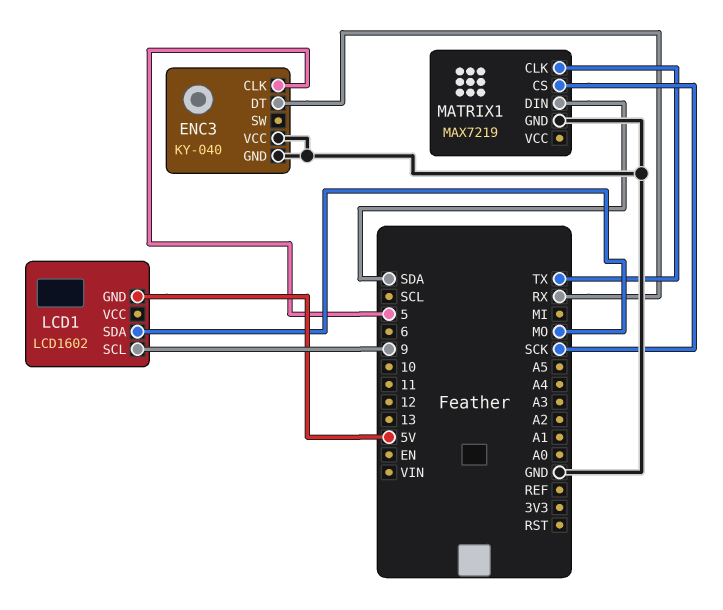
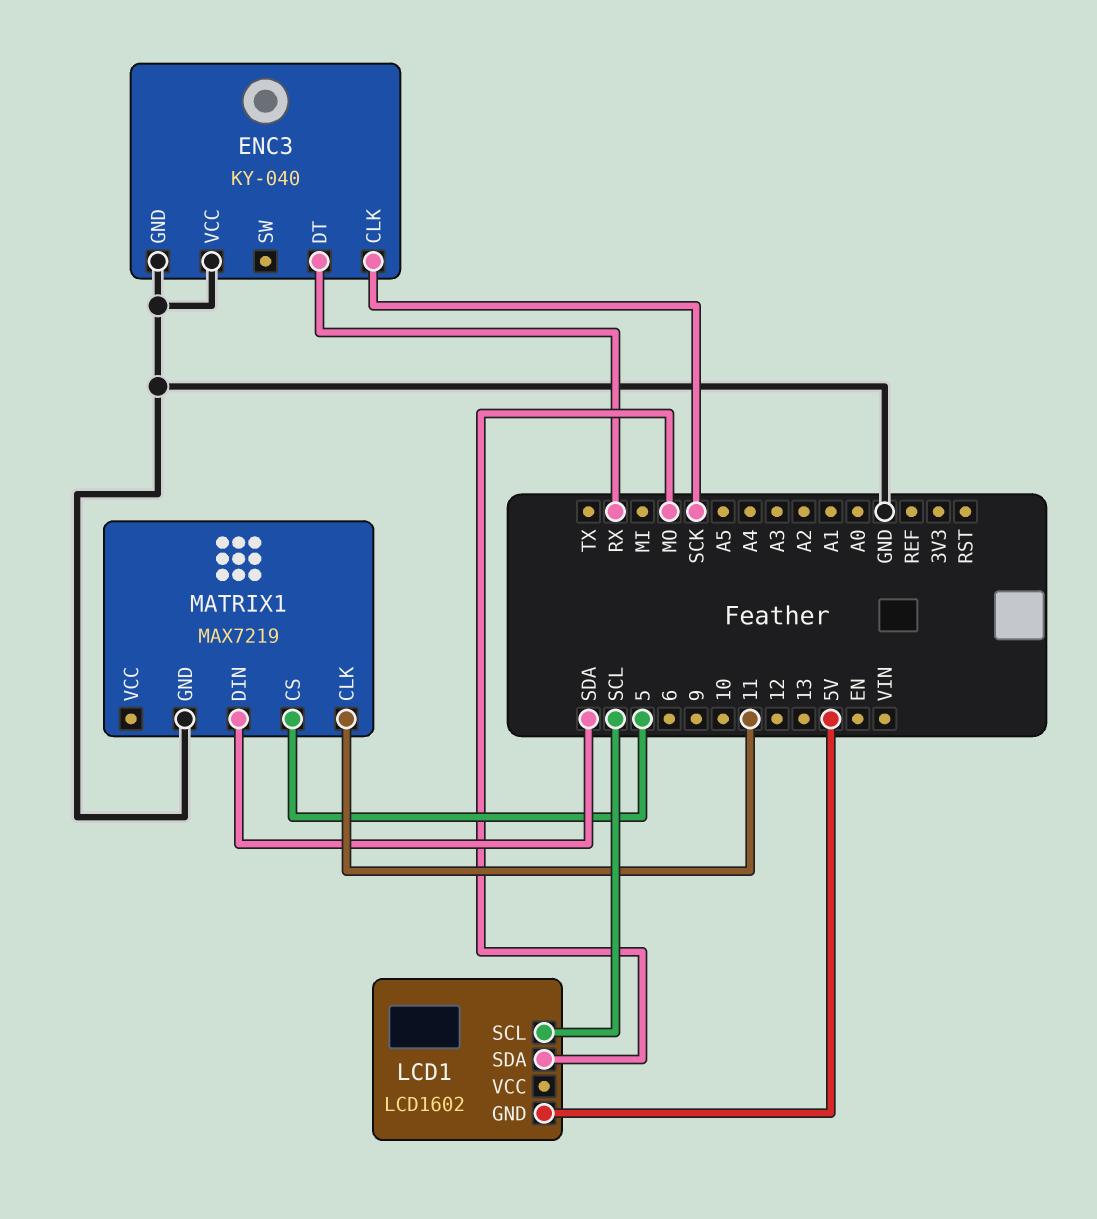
ENC3 pin CLK: 5 -> SCK
LCD1 pin SCL: 9 -> SCL
MATRIX1 pin CLK: TX -> 11
MATRIX1 pin CS: SCK -> 5

